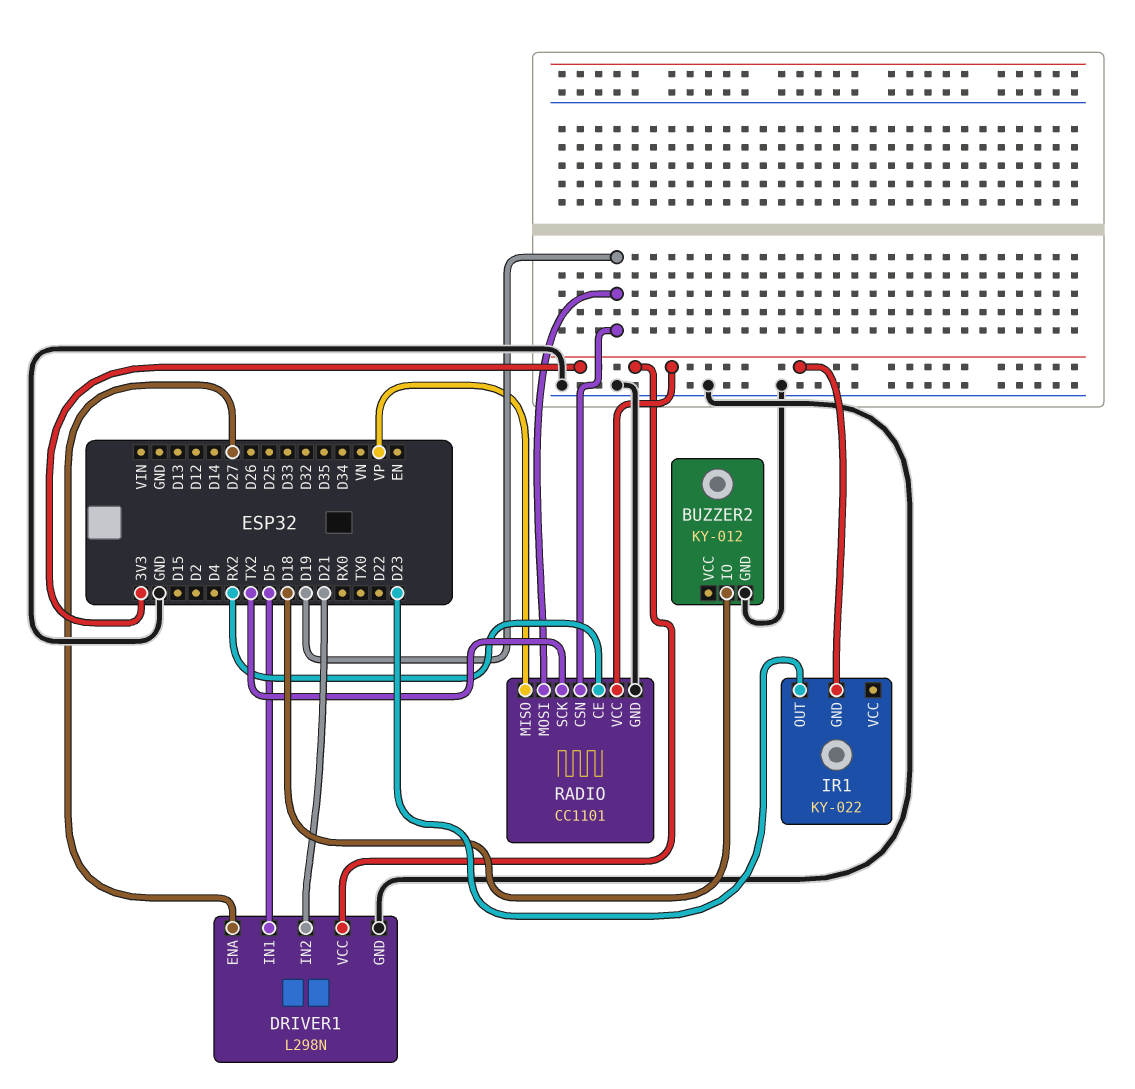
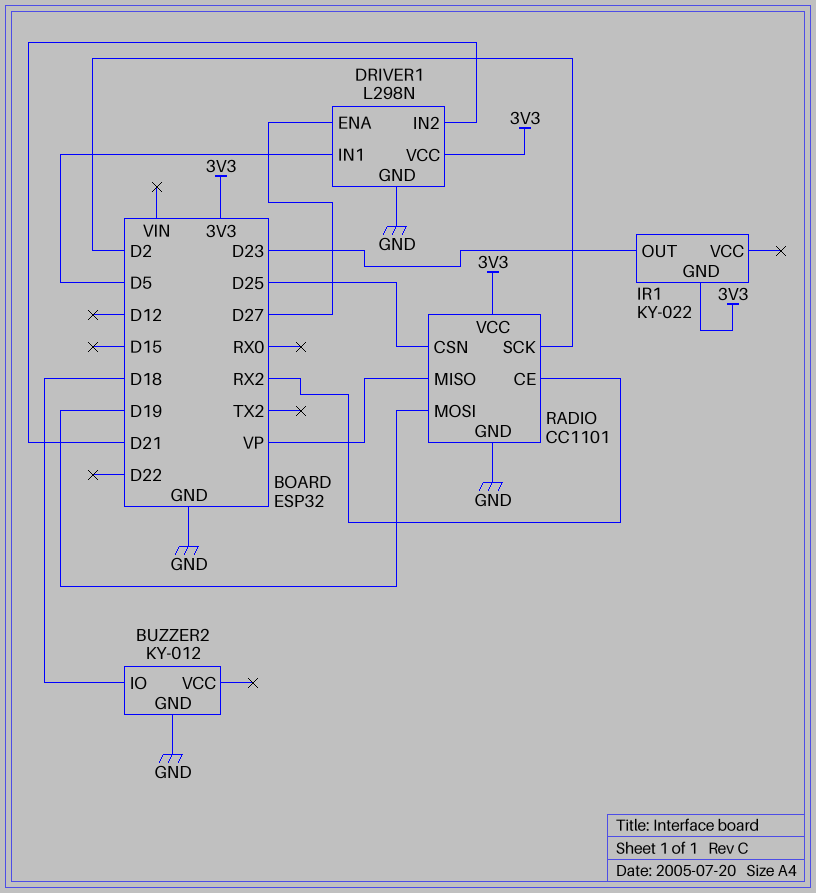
RADIO pin CSN: D19 -> D25
RADIO pin SCK: TX2 -> D2

